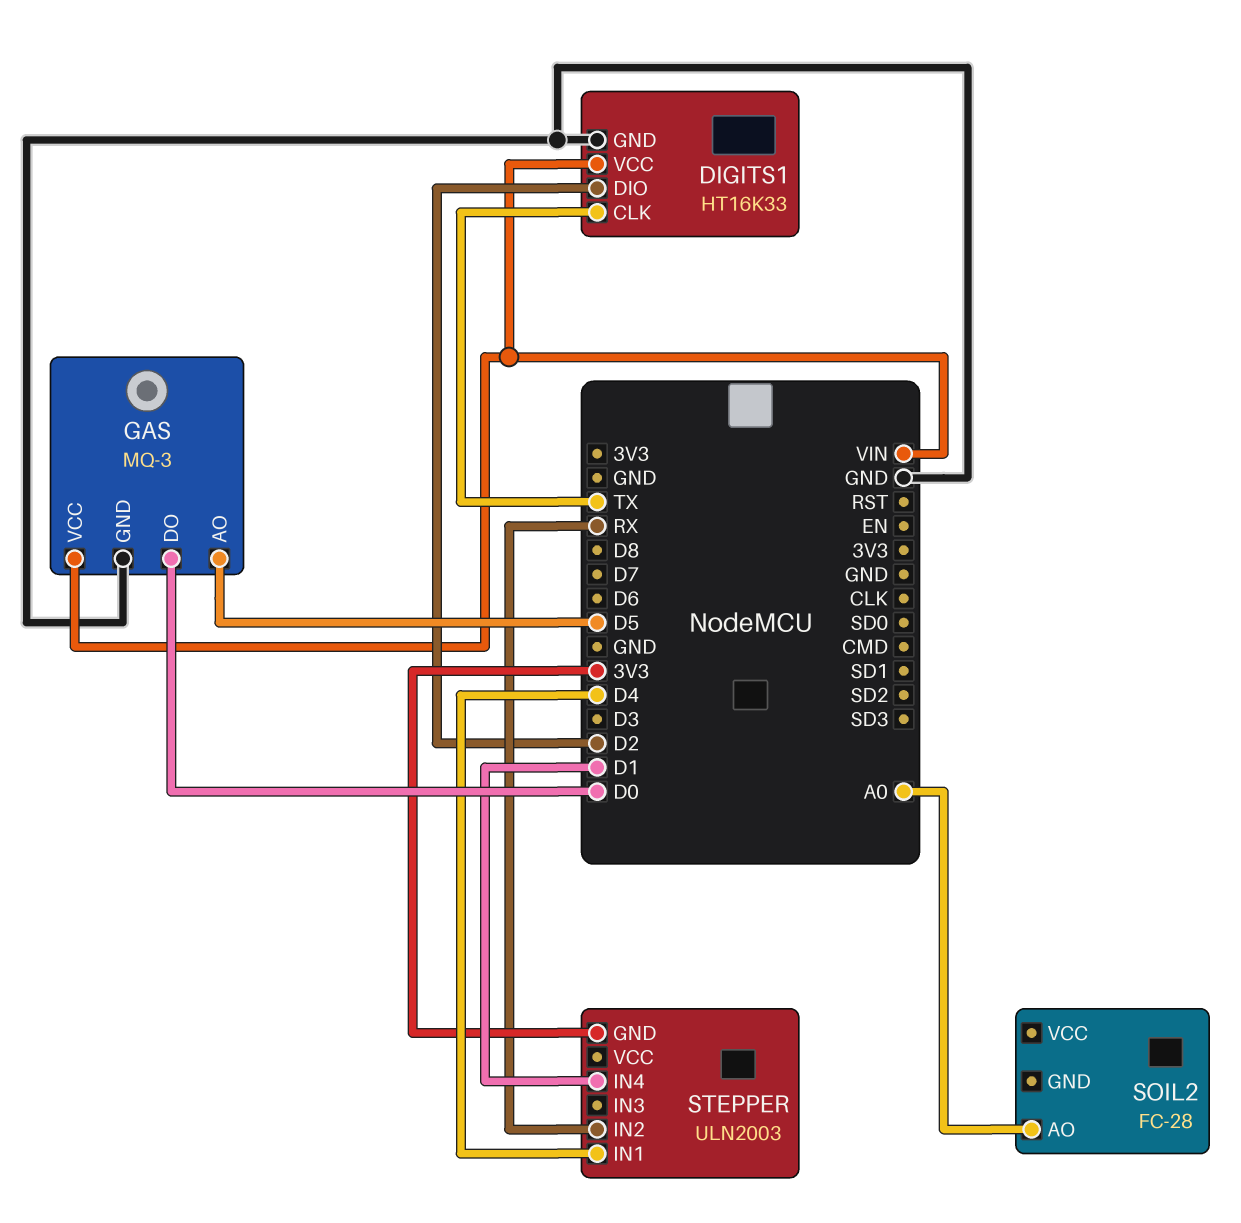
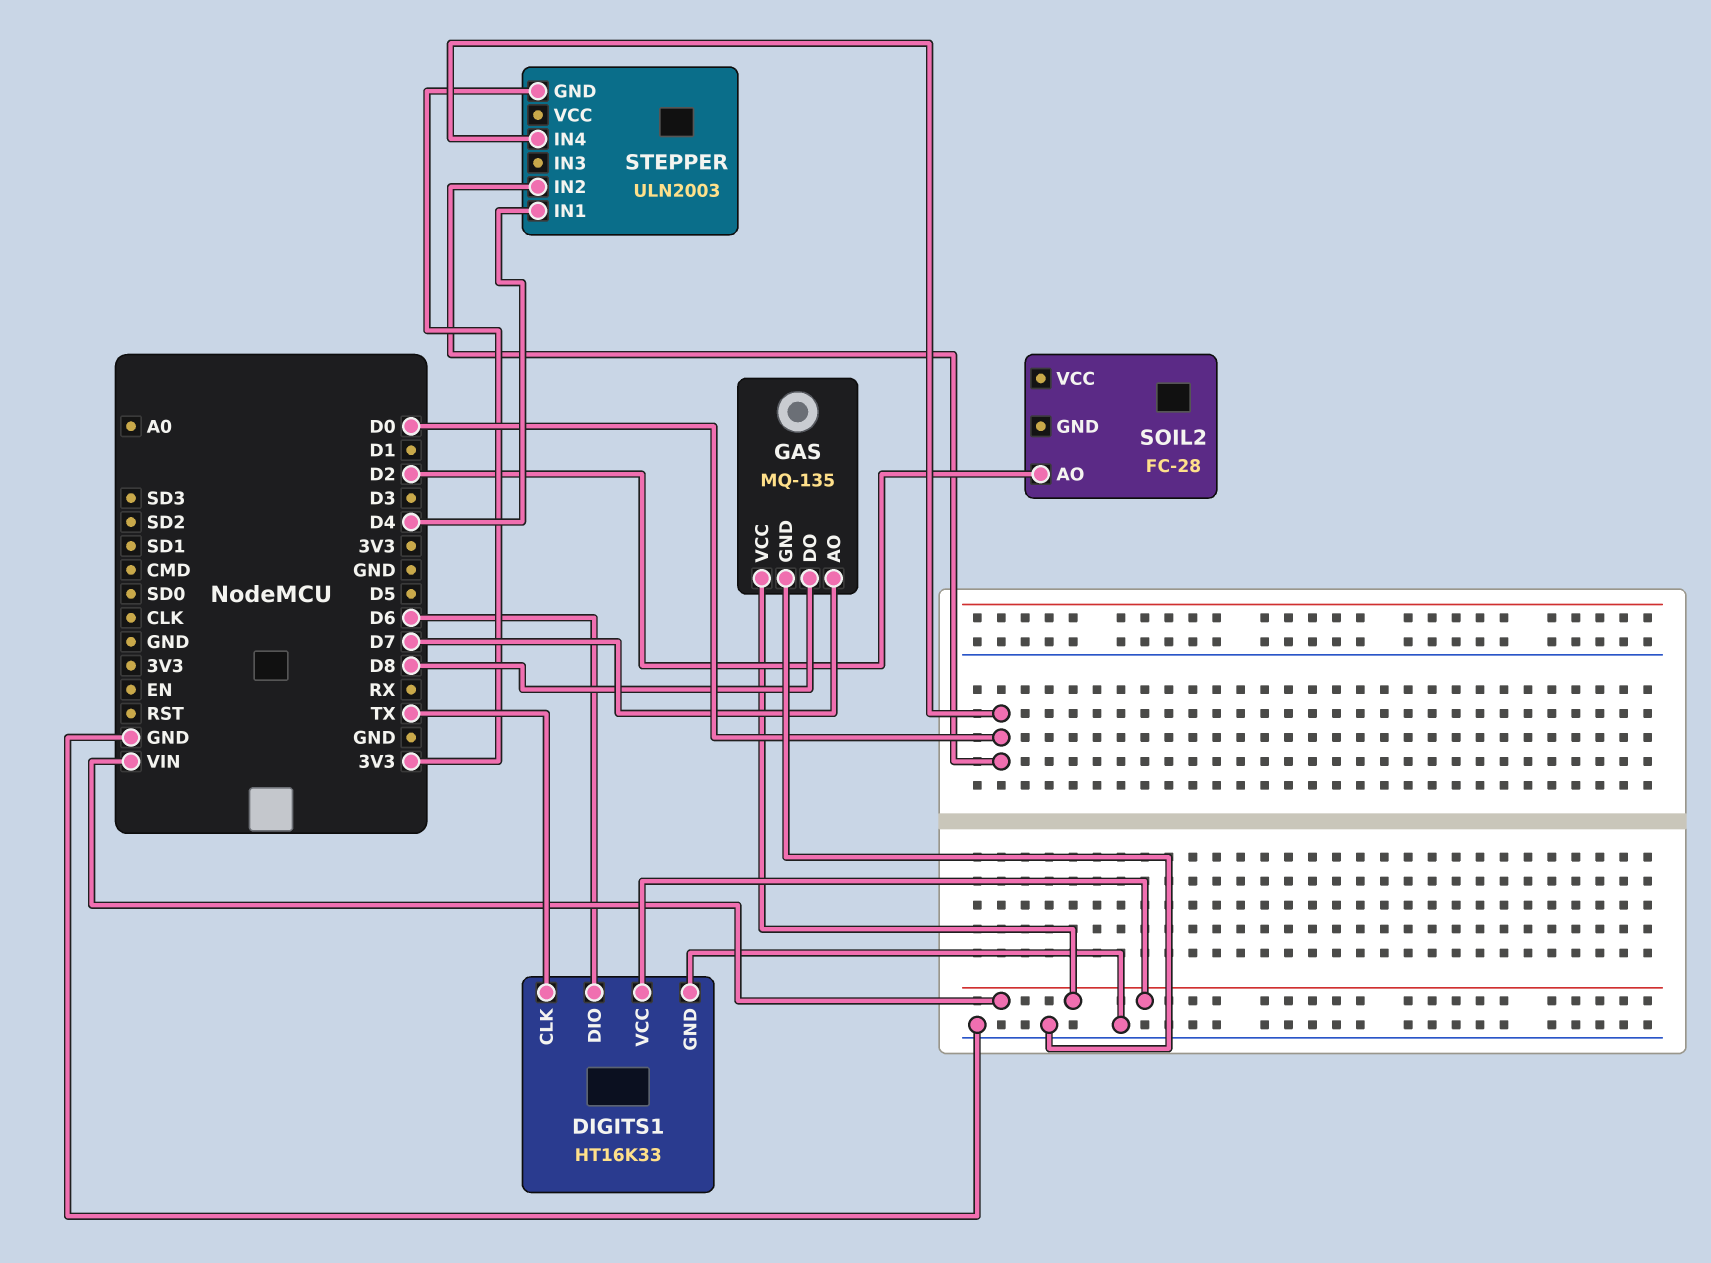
DIGITS1 pin DIO: D2 -> D6
GAS: MQ-3 -> MQ-135
GAS pin AO: D5 -> D7
GAS pin DO: D0 -> D8
SOIL2 pin AO: A0 -> D2
STEPPER pin IN2: RX -> D0
STEPPER pin IN4: D1 -> D0

